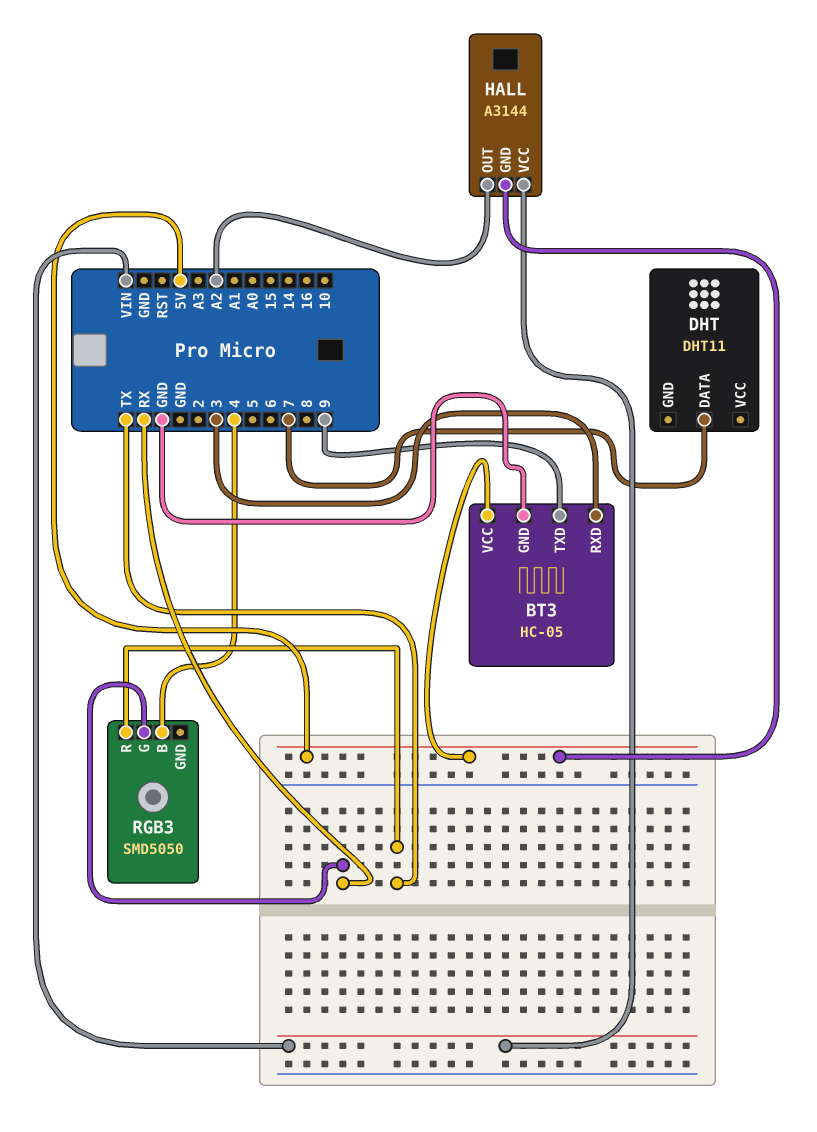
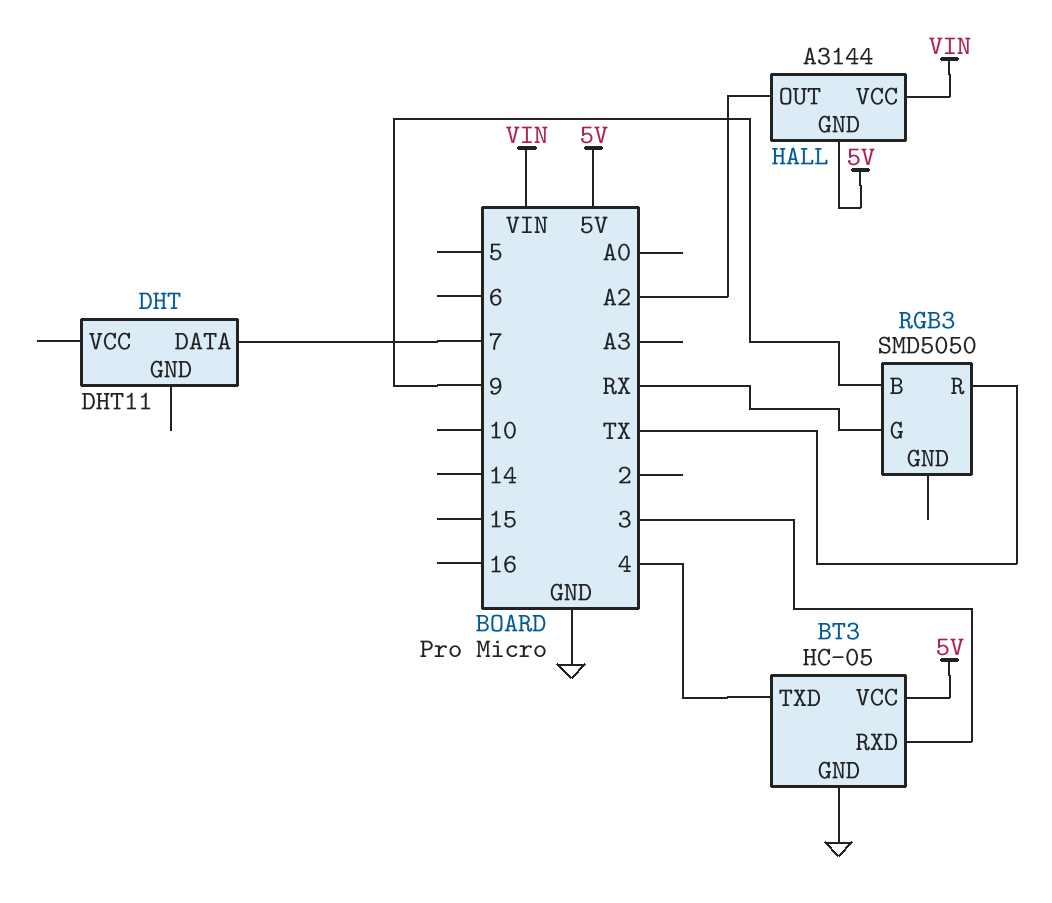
BT3 pin TXD: 9 -> 4
RGB3 pin B: 4 -> 9

